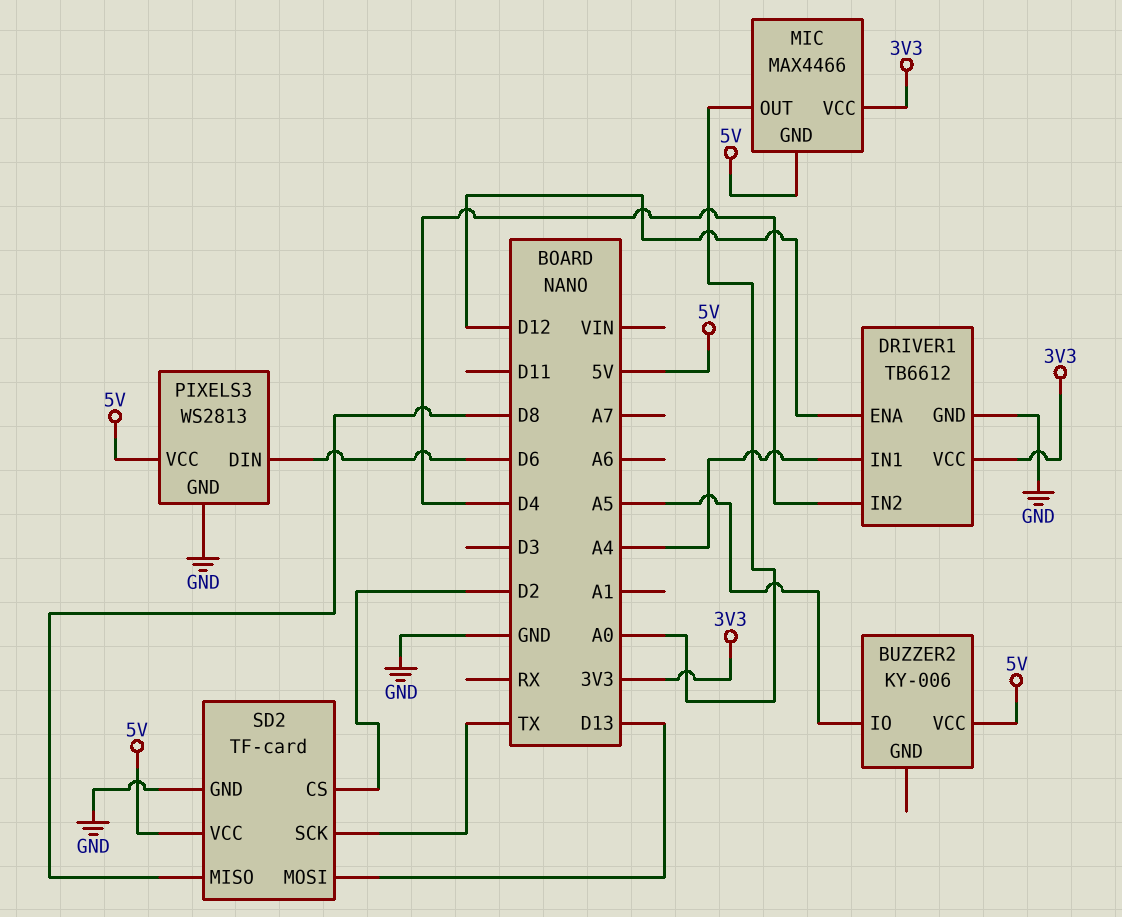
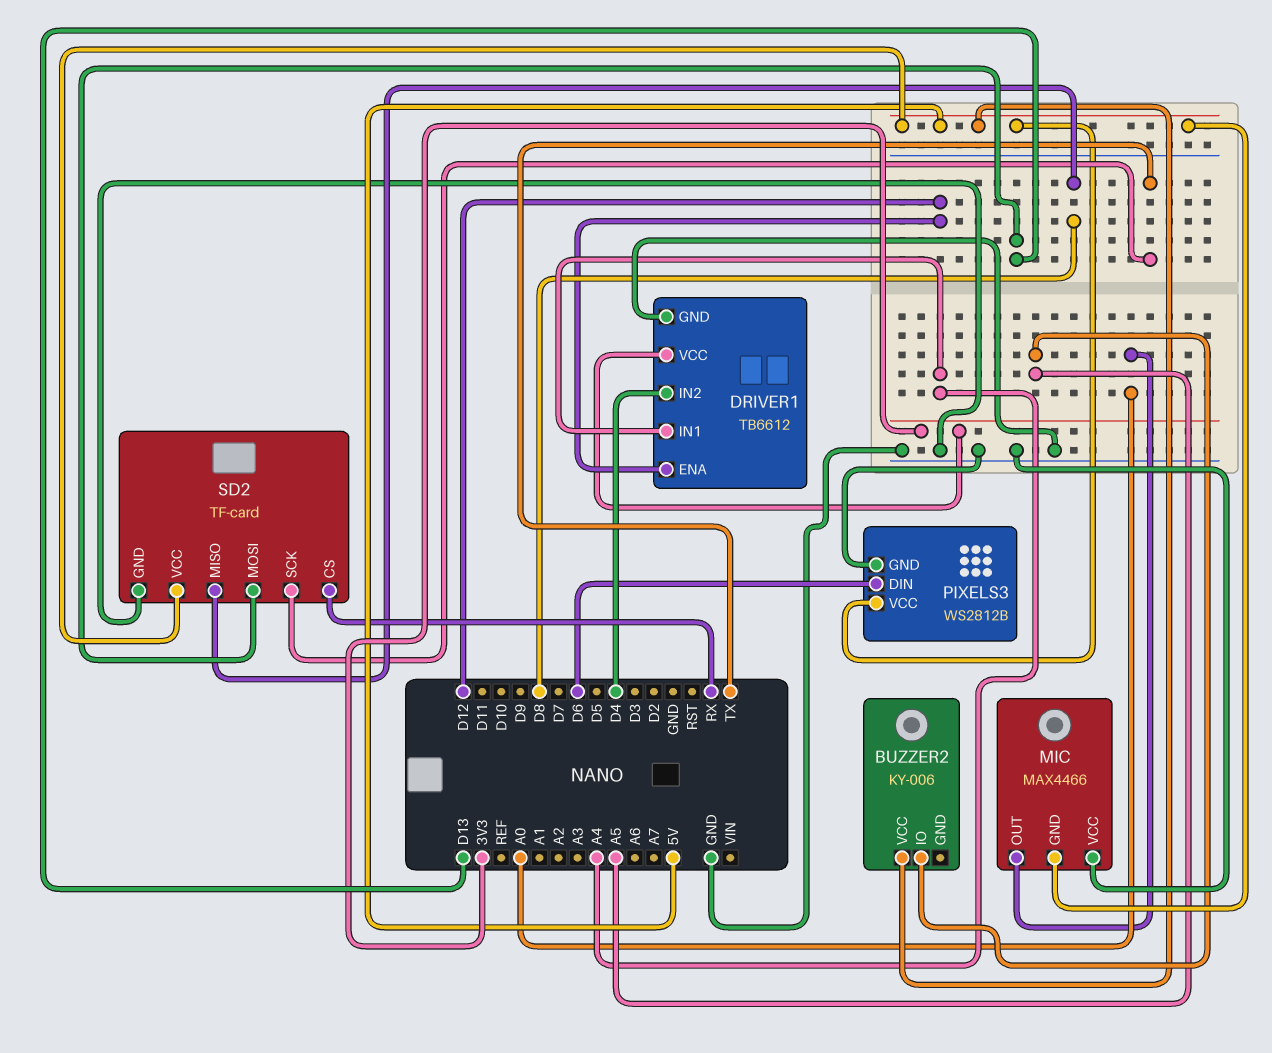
MIC pin VCC: 3V3 -> GND
PIXELS3: WS2813 -> WS2812B
SD2 pin CS: D2 -> RX

